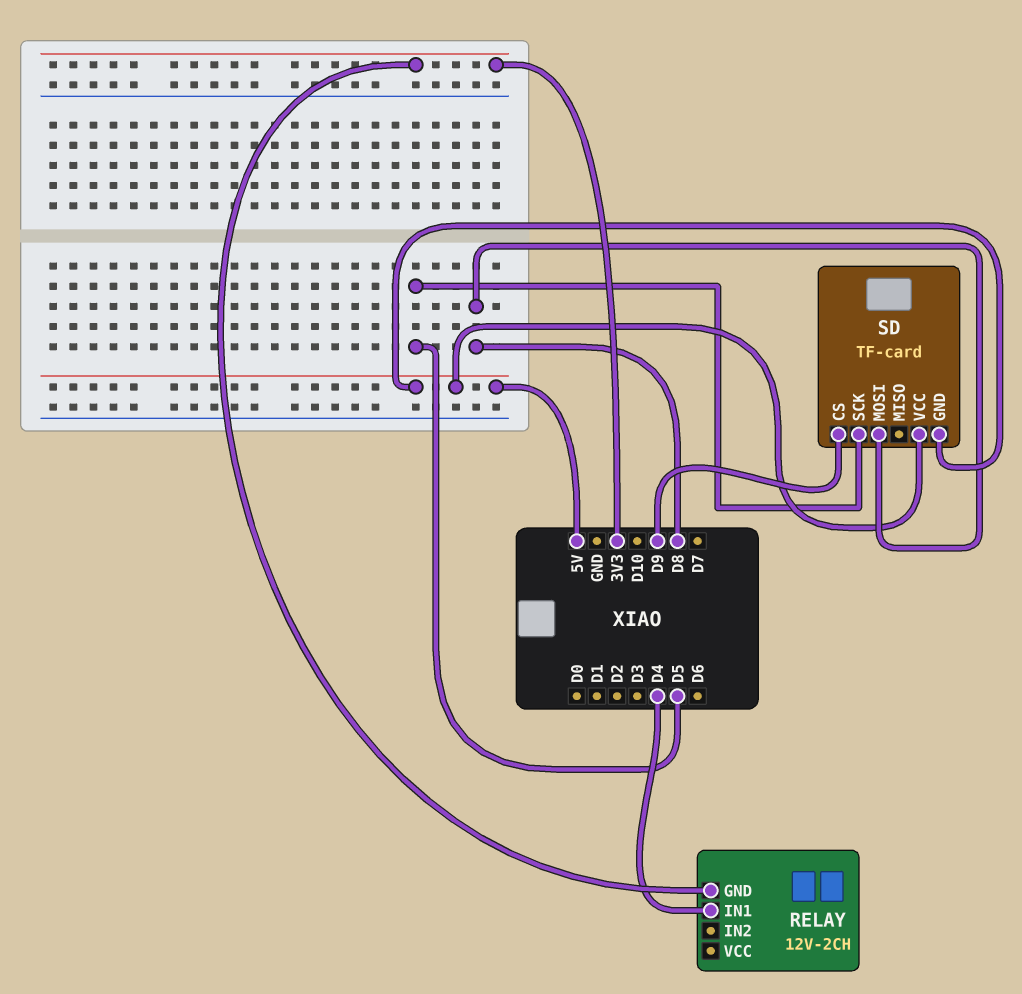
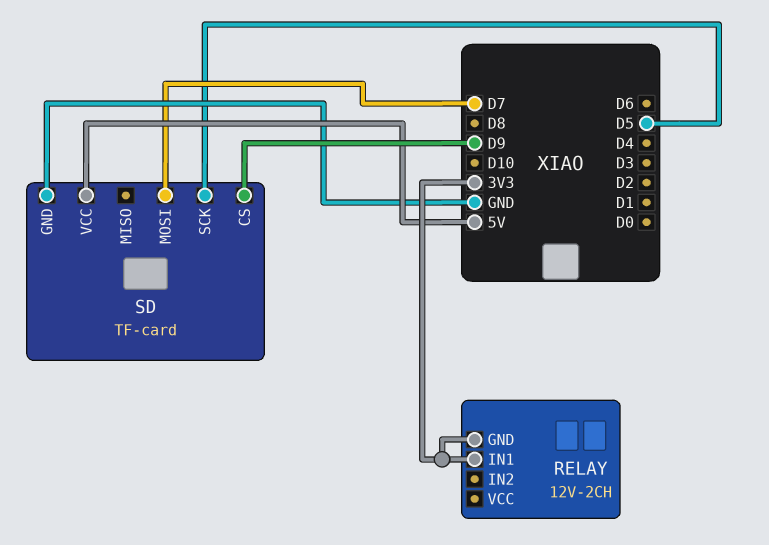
RELAY pin IN1: D4 -> 3V3
SD pin GND: 5V -> GND
SD pin MOSI: D8 -> D7

